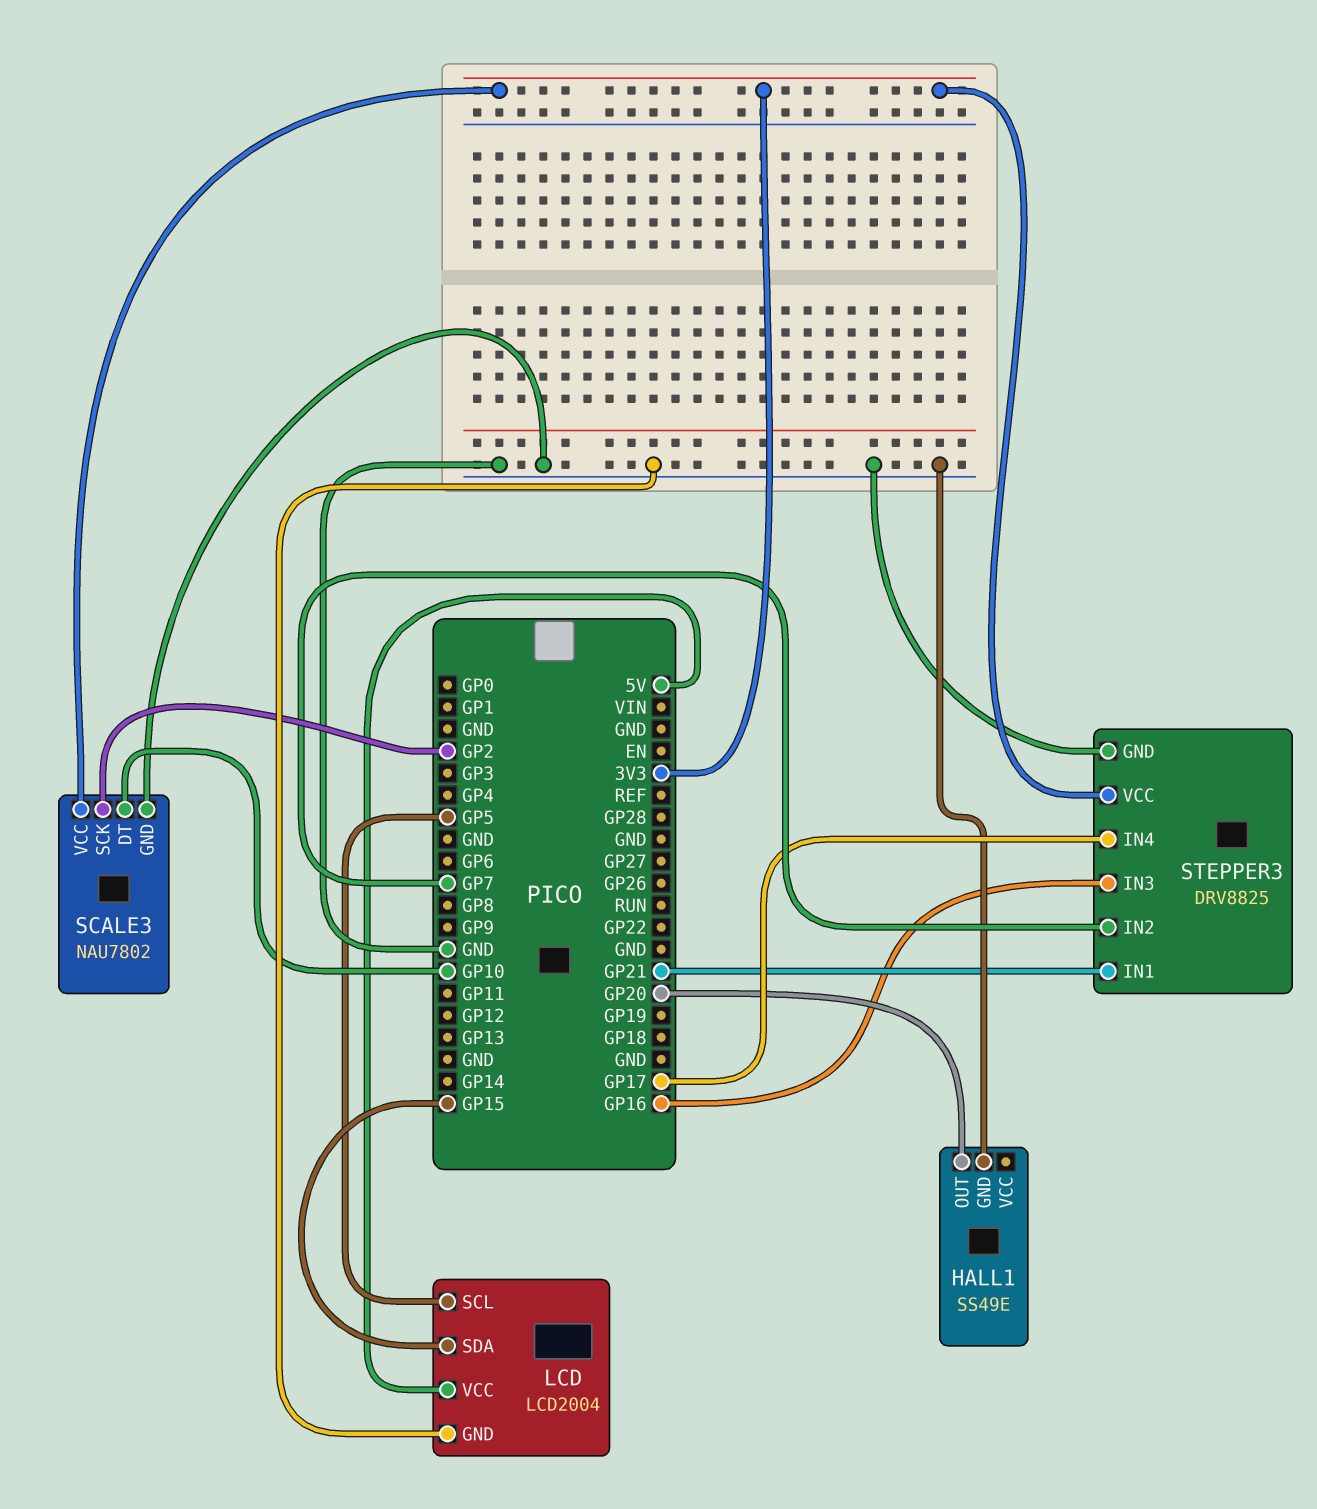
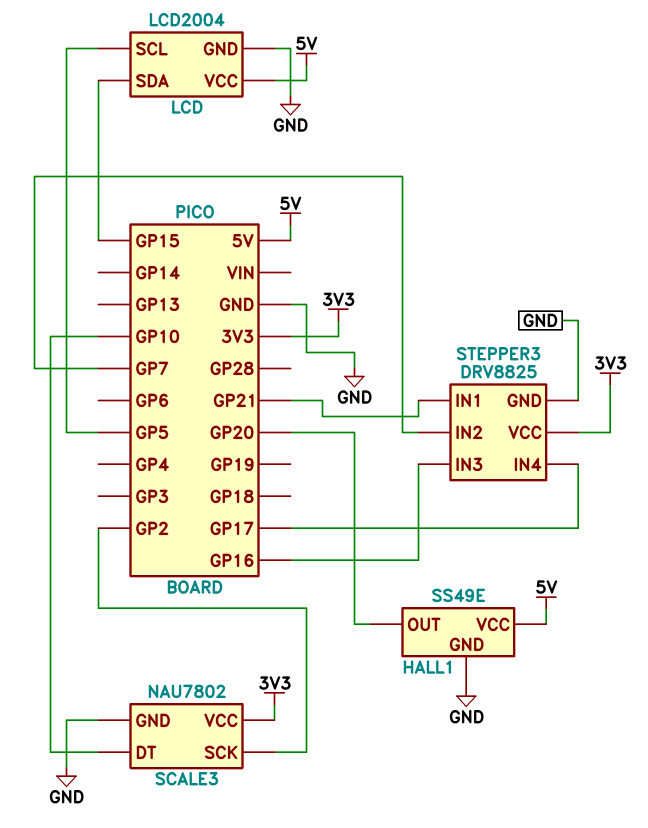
HALL1 pin VCC: none -> 5V

